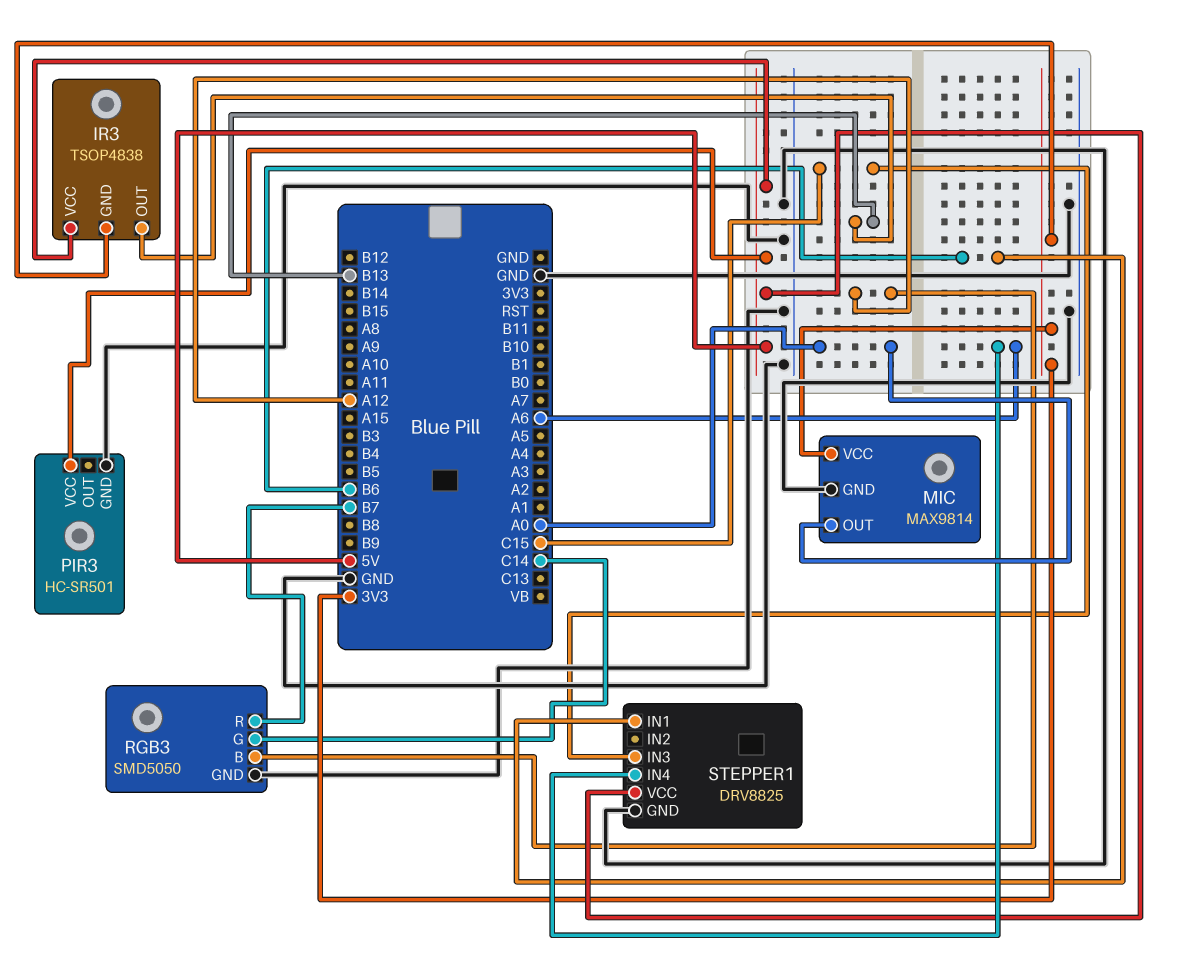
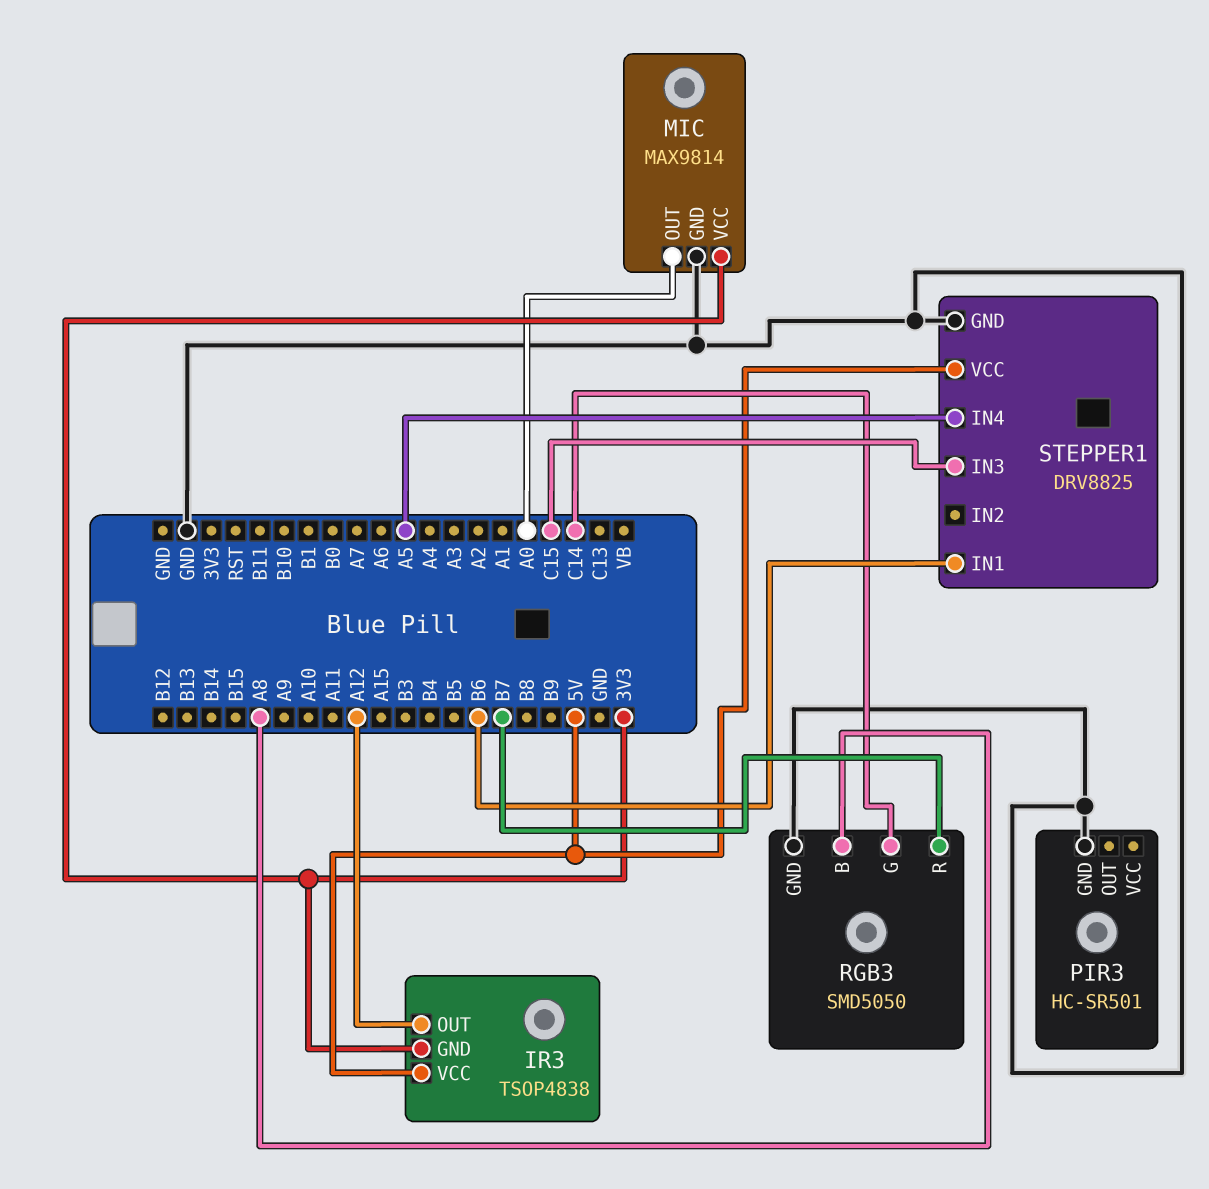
IR3 pin OUT: B13 -> A12
PIR3 pin VCC: 5V -> none
RGB3 pin B: A12 -> A8
STEPPER1 pin IN4: A6 -> A5

